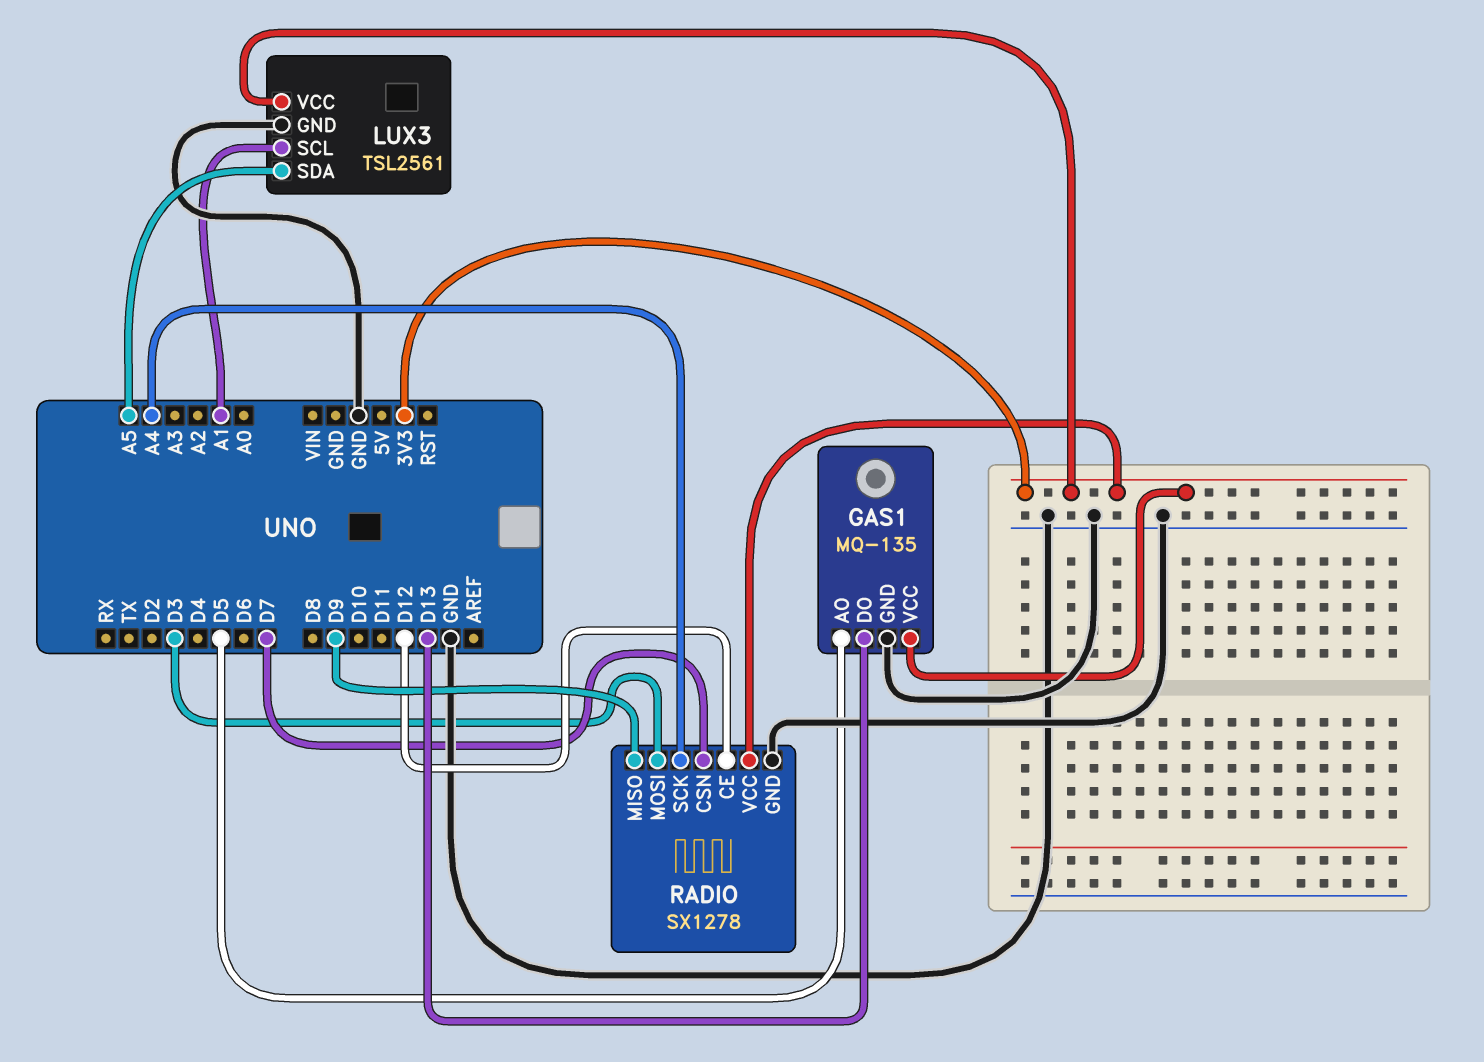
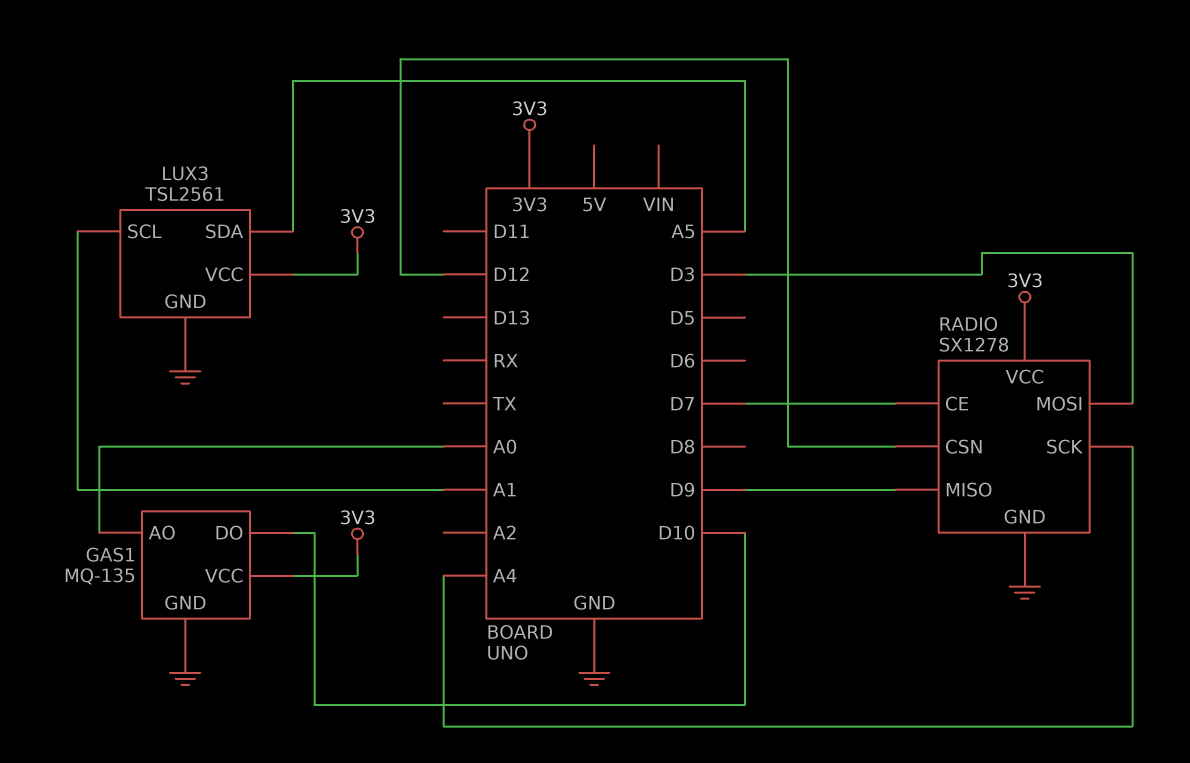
GAS1 pin AO: D5 -> A0
GAS1 pin DO: D13 -> D10
RADIO pin CE: D12 -> D7
RADIO pin CSN: D7 -> D12

